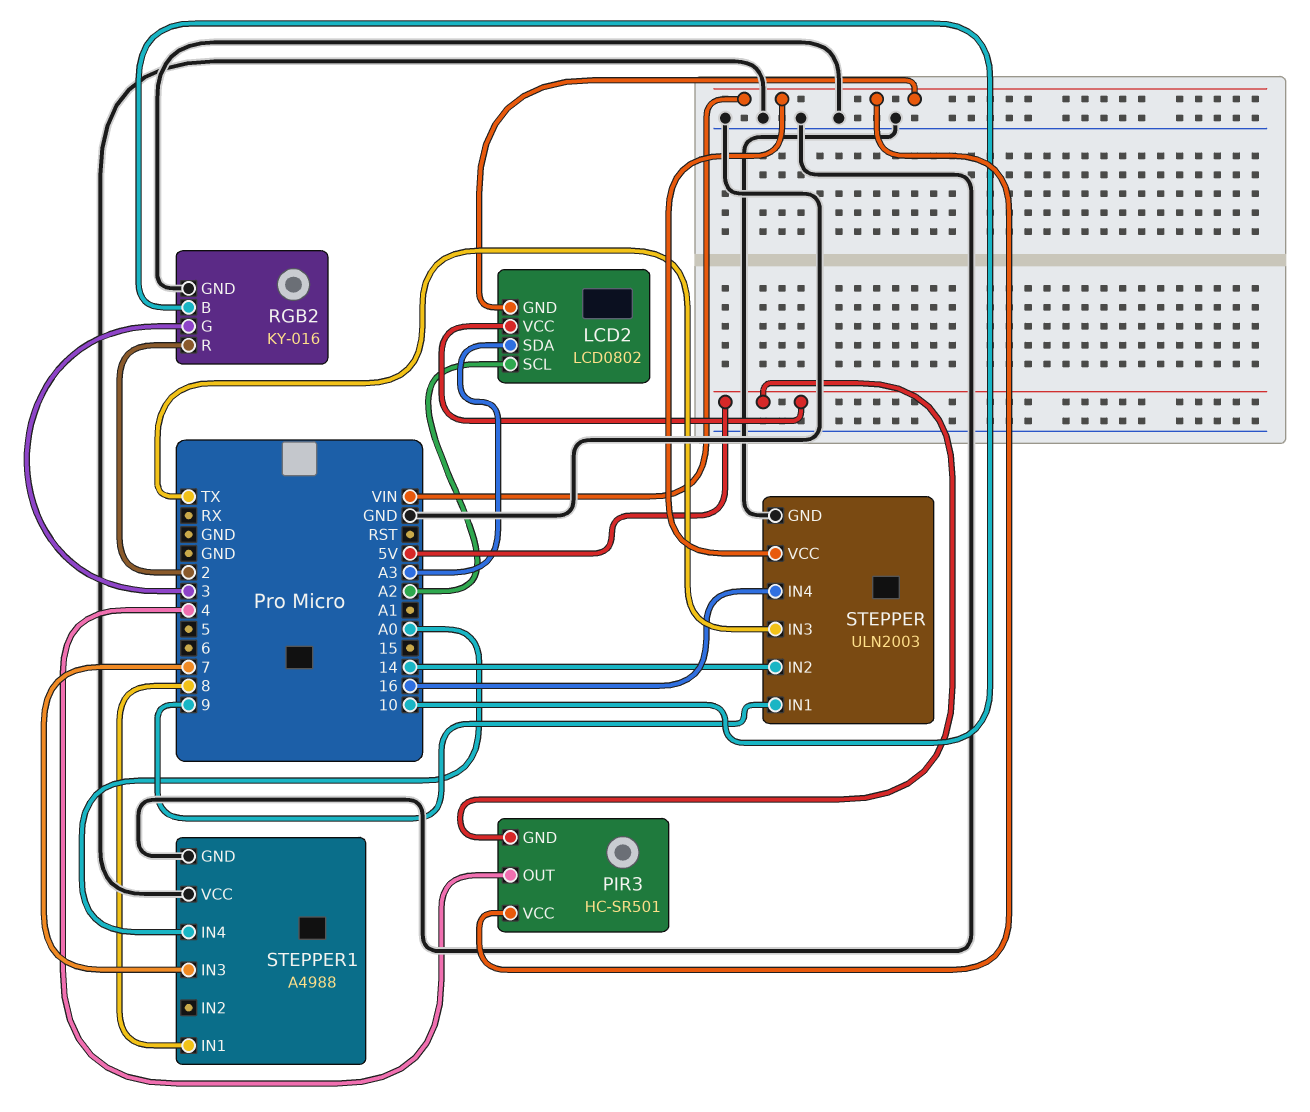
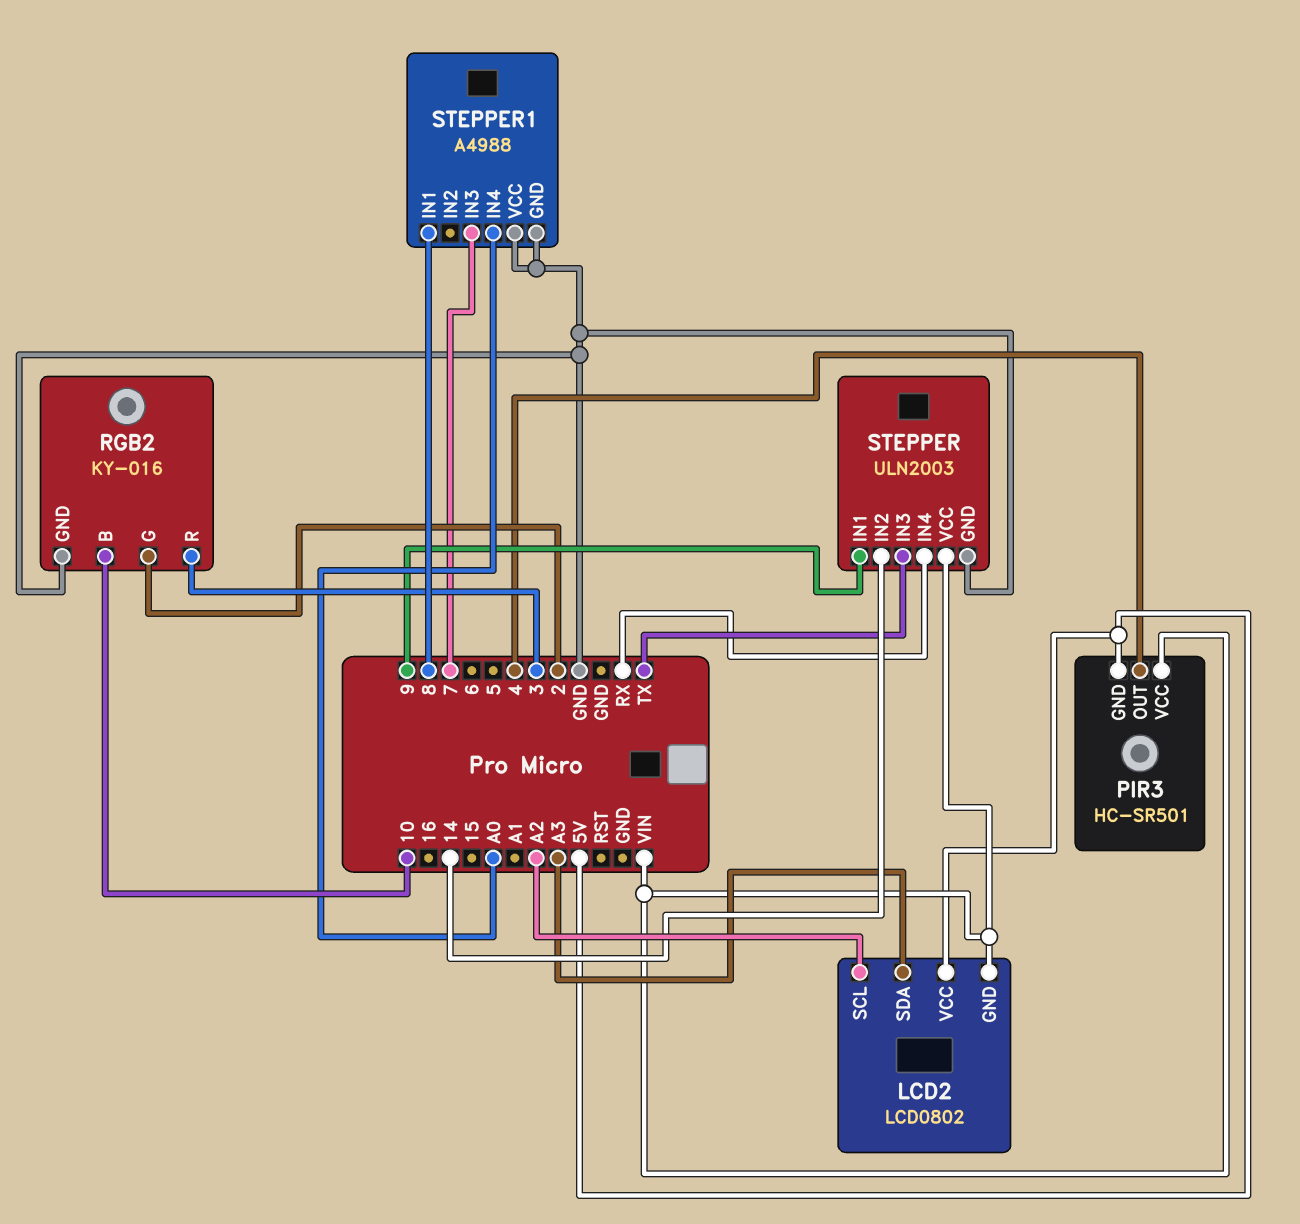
RGB2 pin G: 3 -> 2
RGB2 pin R: 2 -> 3
STEPPER pin IN4: 16 -> RX

